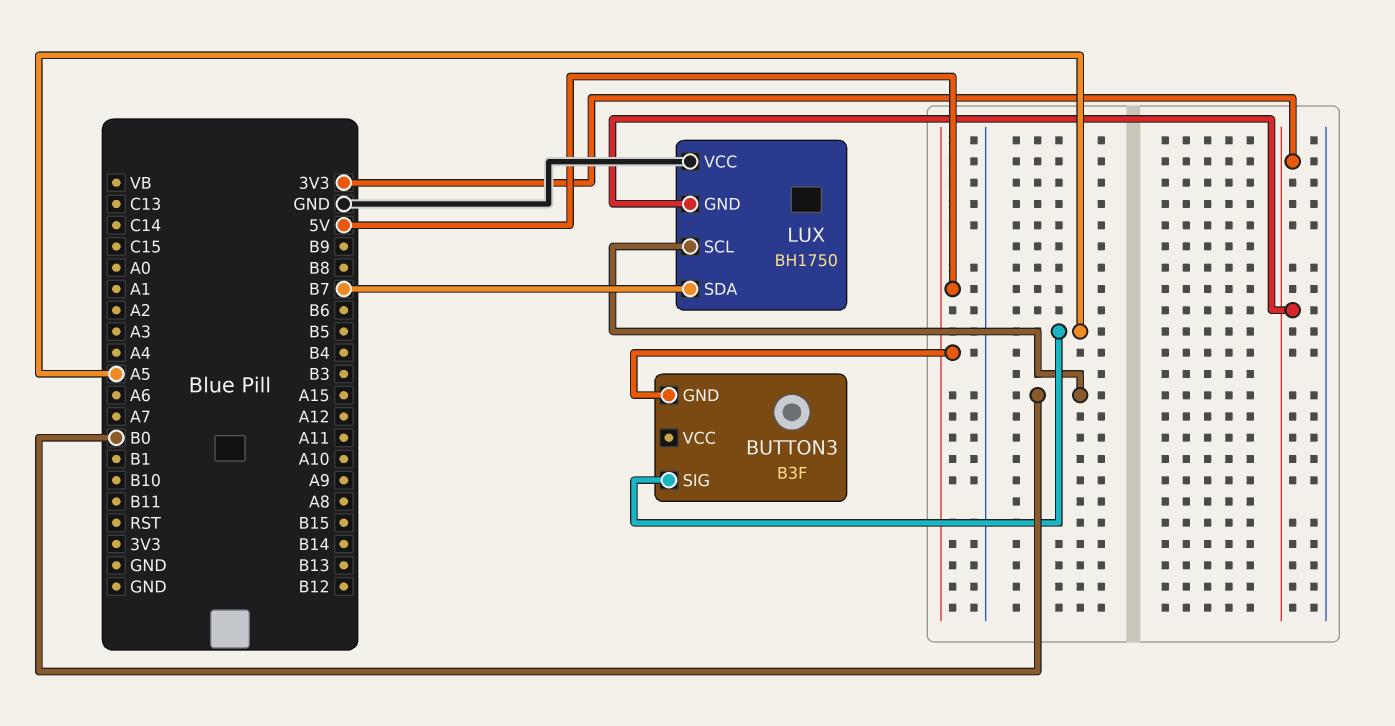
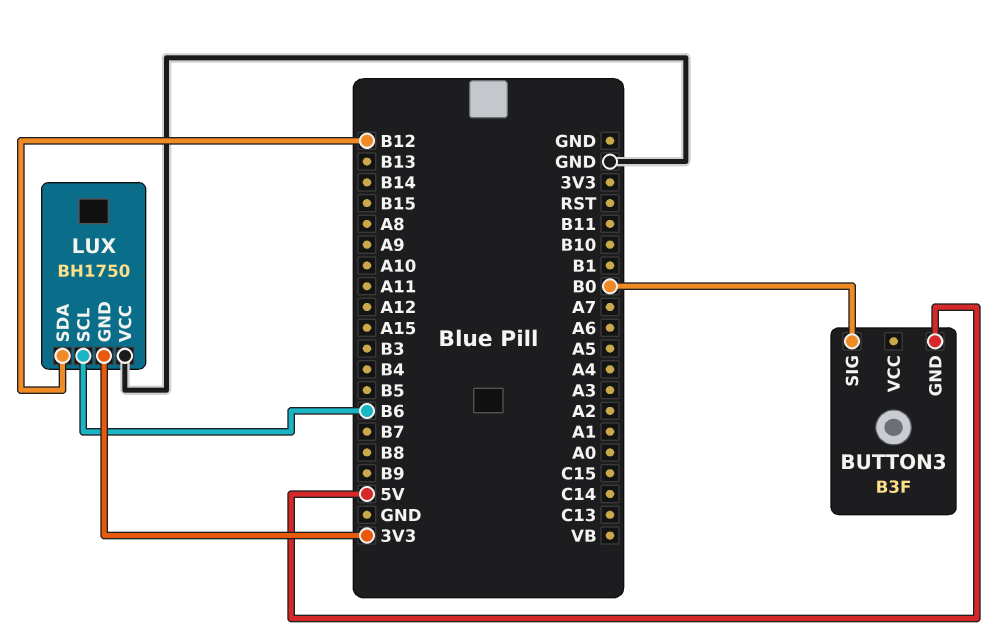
BUTTON3 pin SIG: A5 -> B0
LUX pin SCL: B0 -> B6
LUX pin SDA: B7 -> B12

